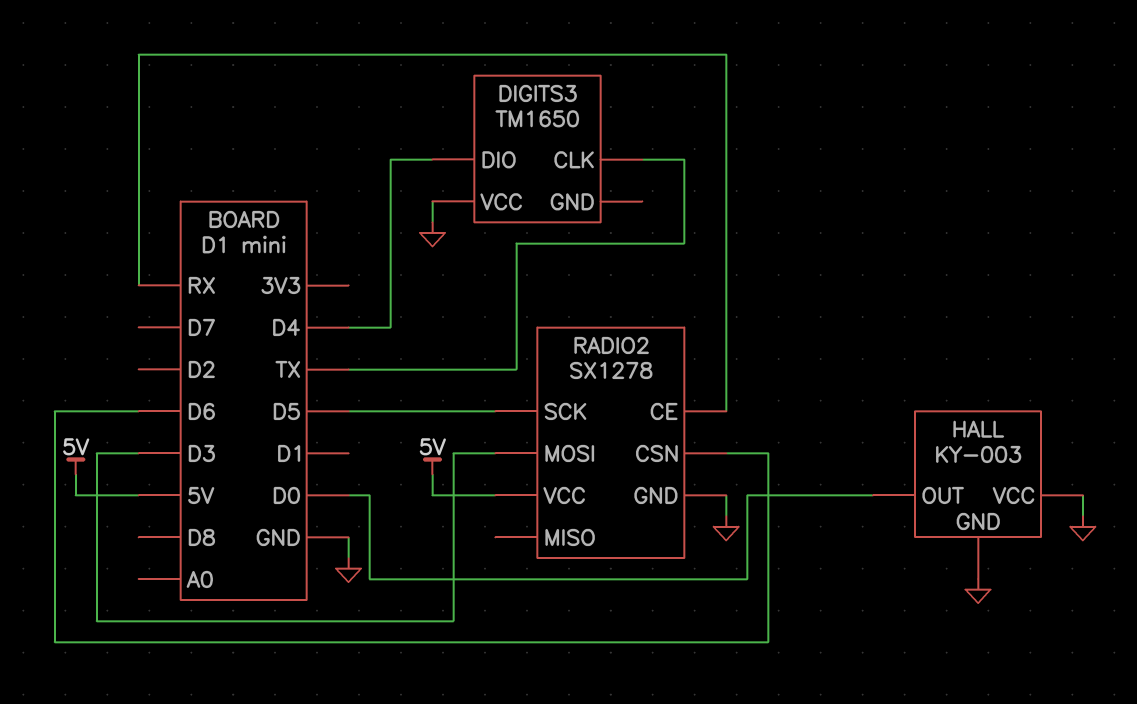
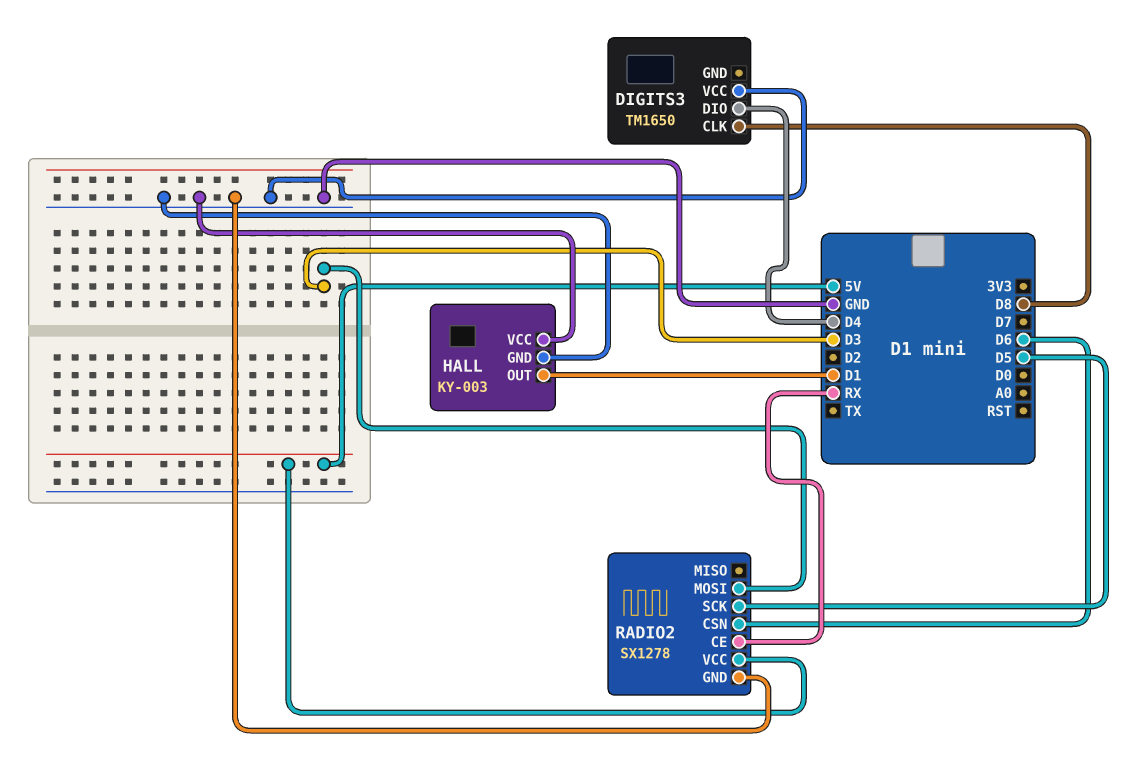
DIGITS3 pin CLK: TX -> D8
HALL pin OUT: D0 -> D1

